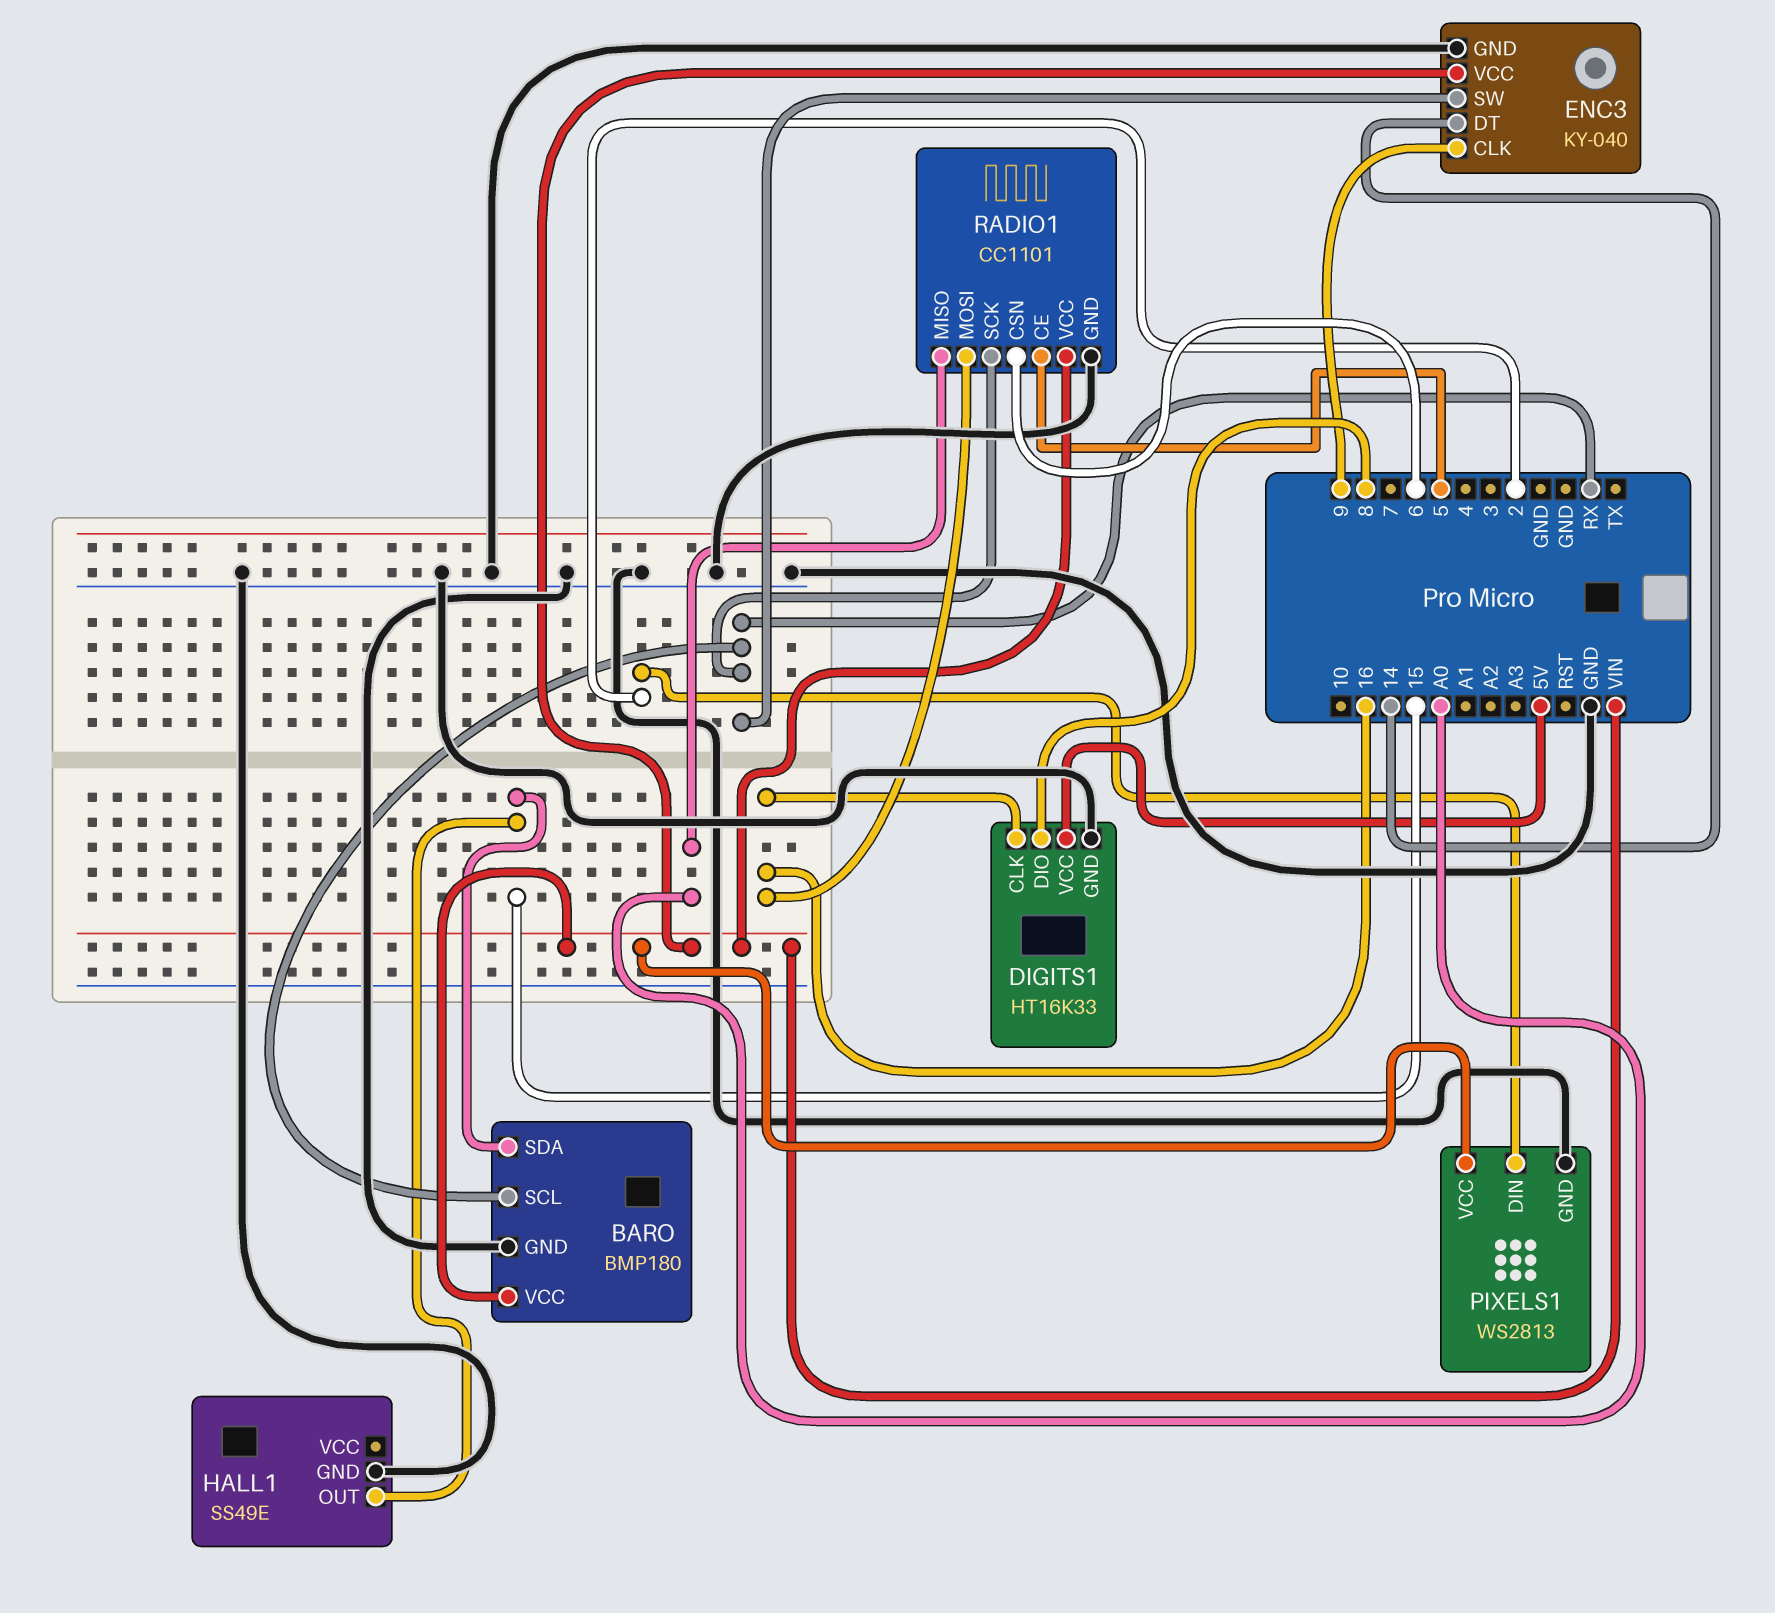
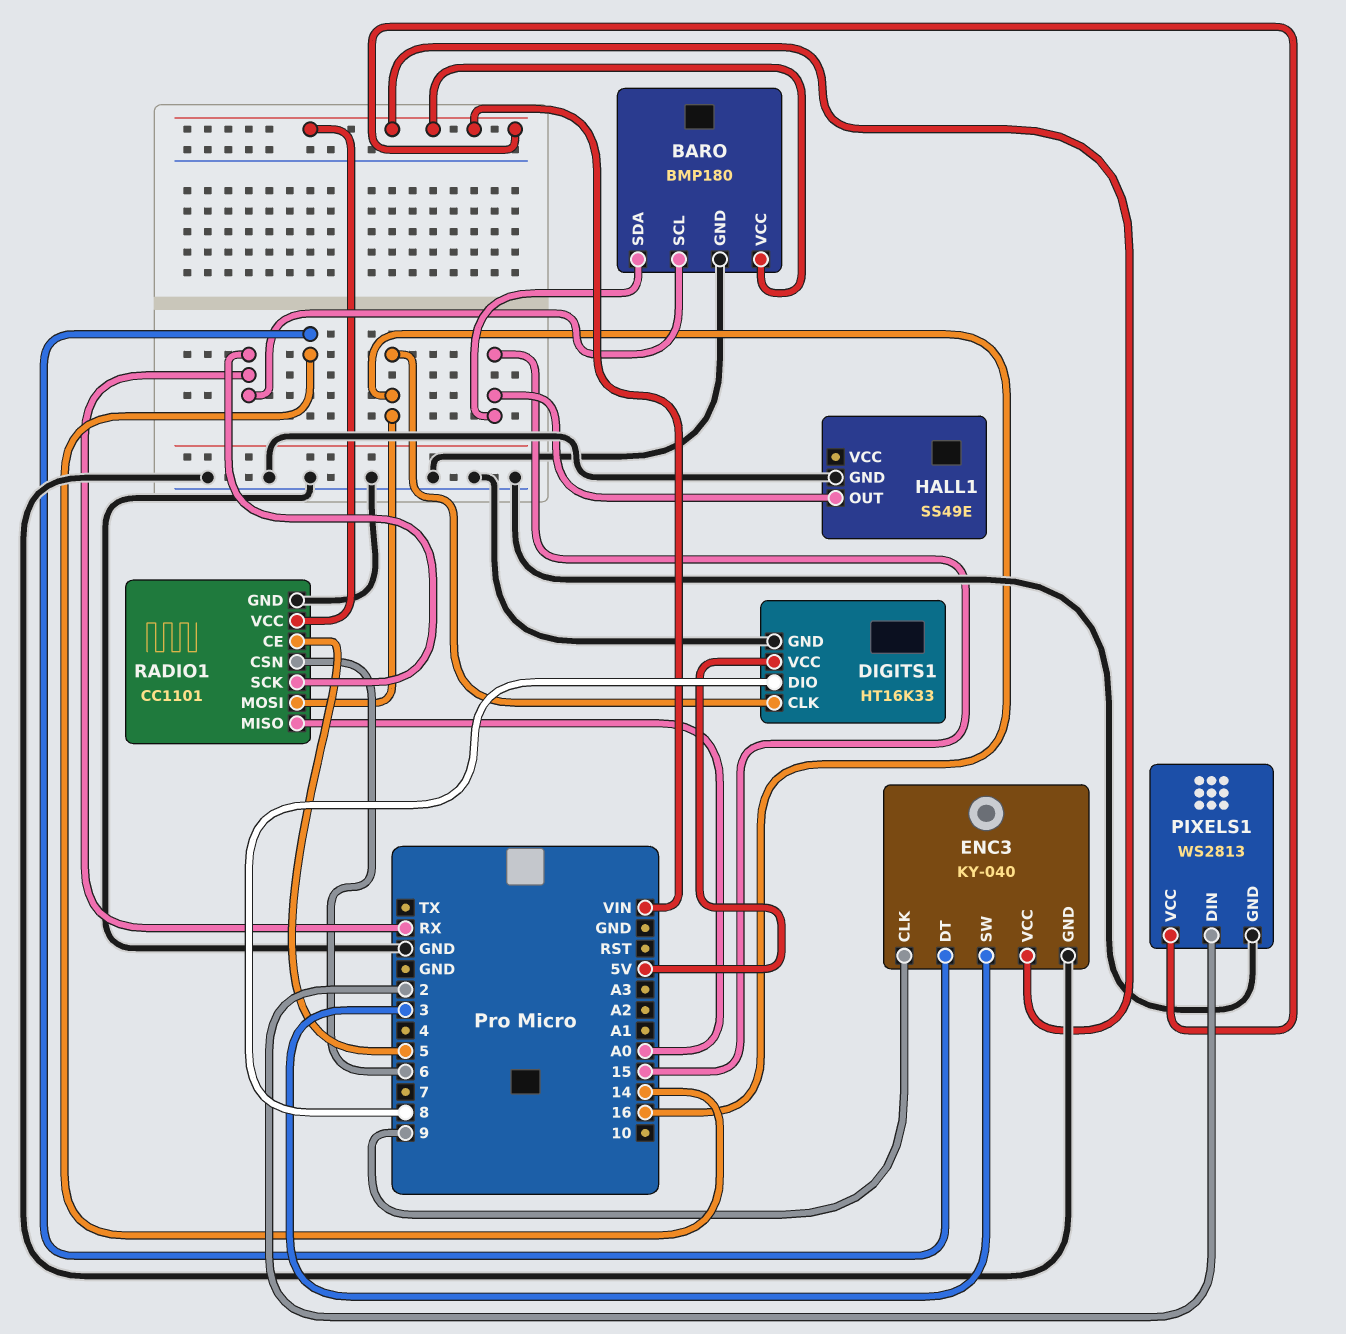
ENC3 pin SW: RX -> 3

